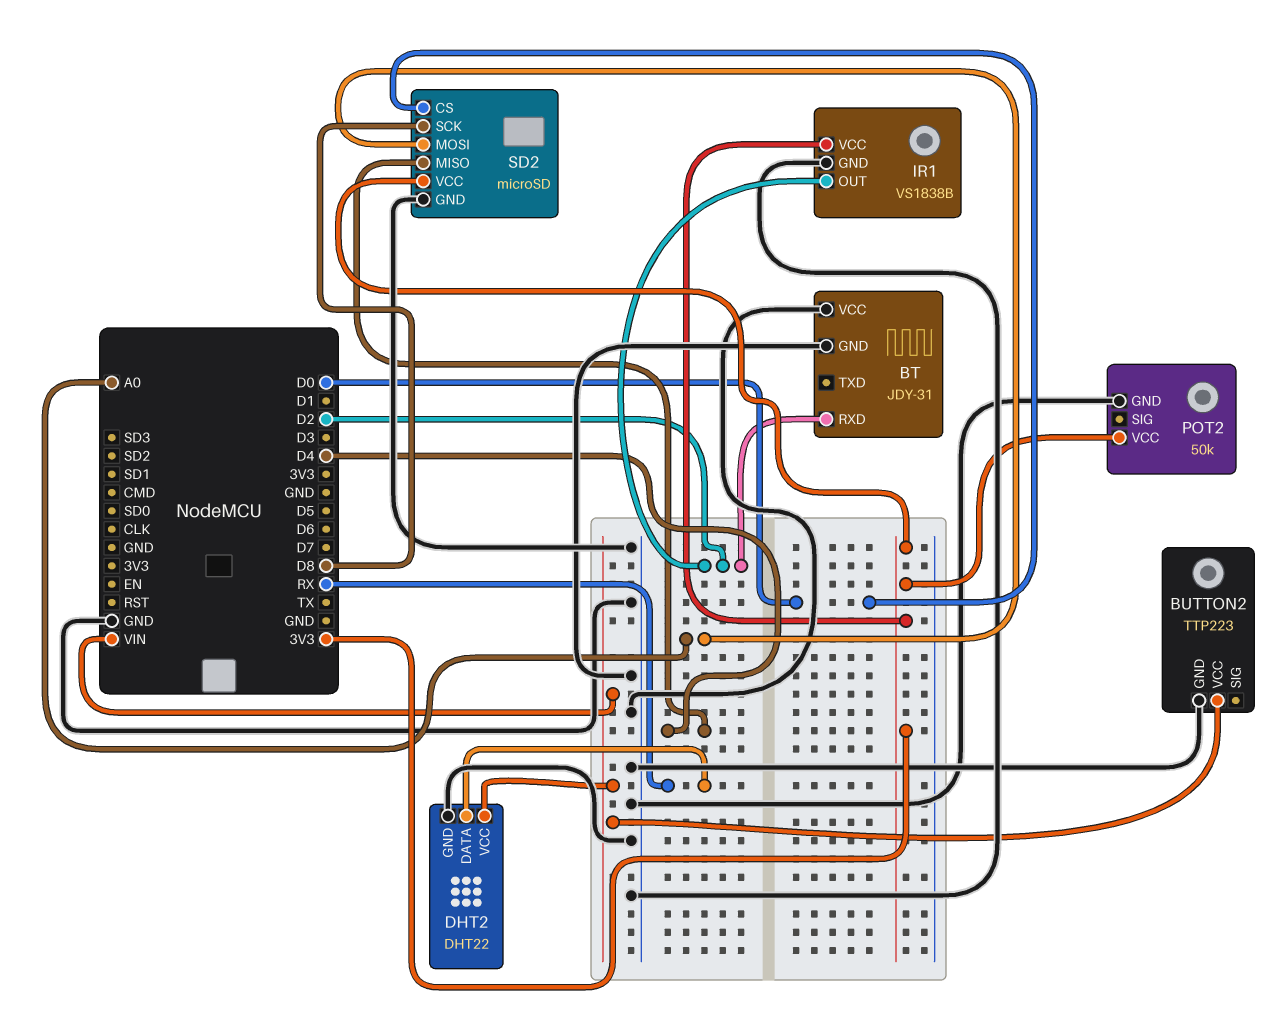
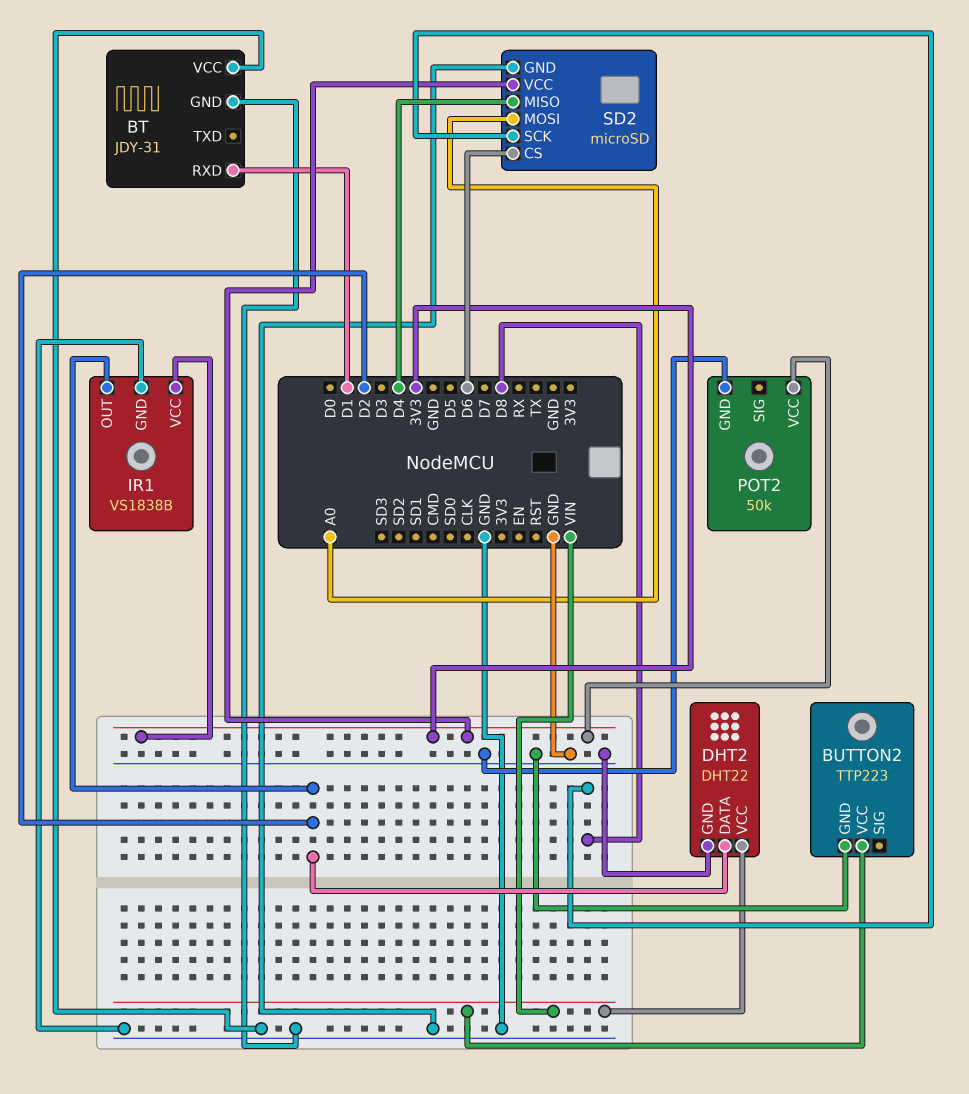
BT pin RXD: D2 -> D1
DHT2 pin DATA: RX -> D2
SD2 pin CS: D0 -> D6

